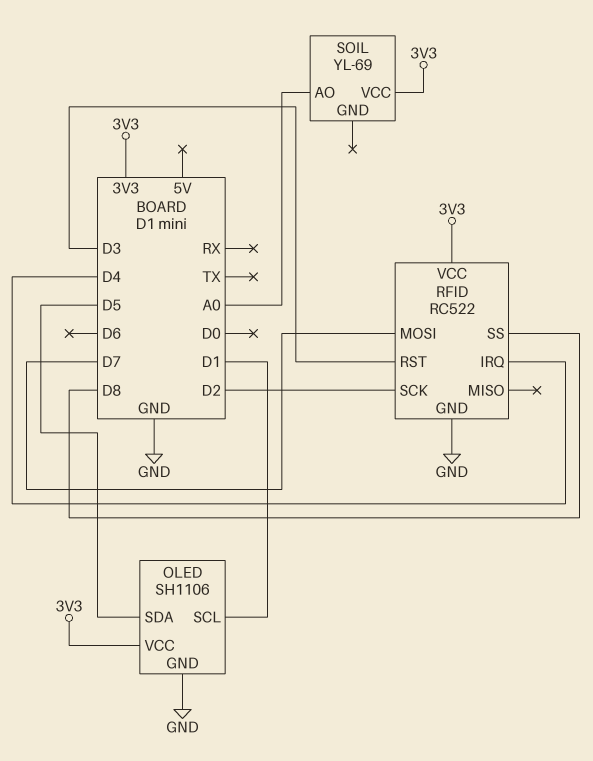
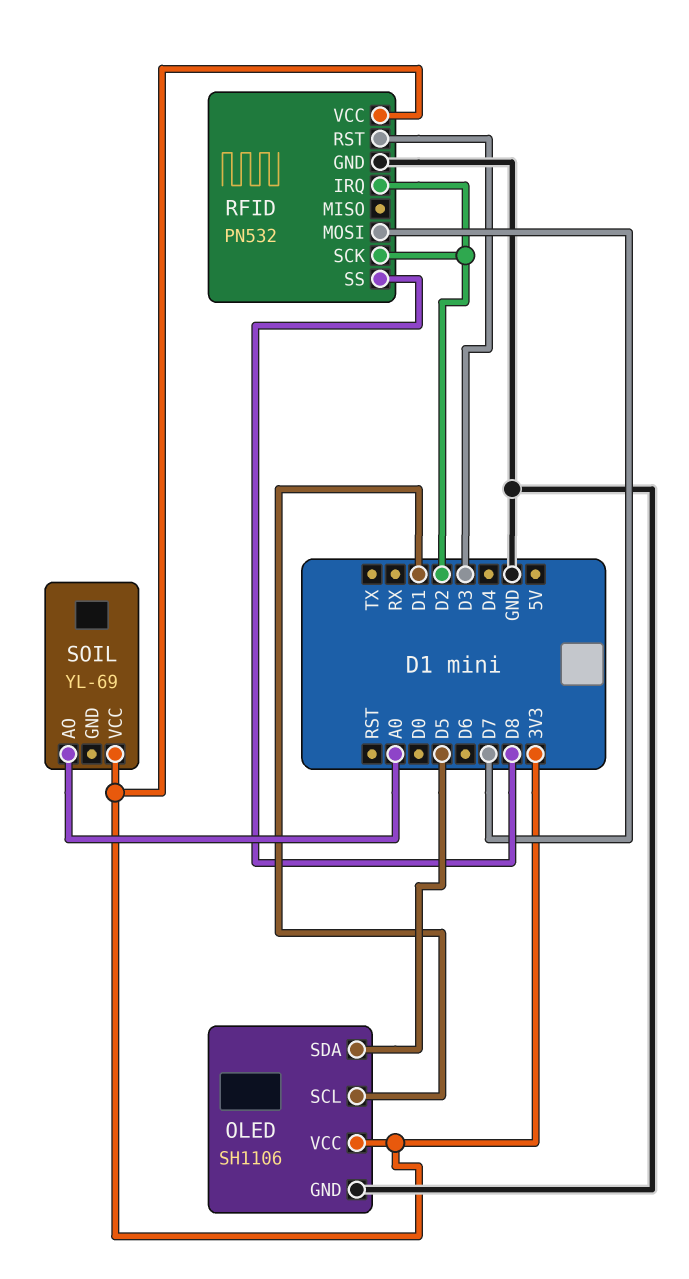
RFID: RC522 -> PN532
RFID pin IRQ: D4 -> D2

